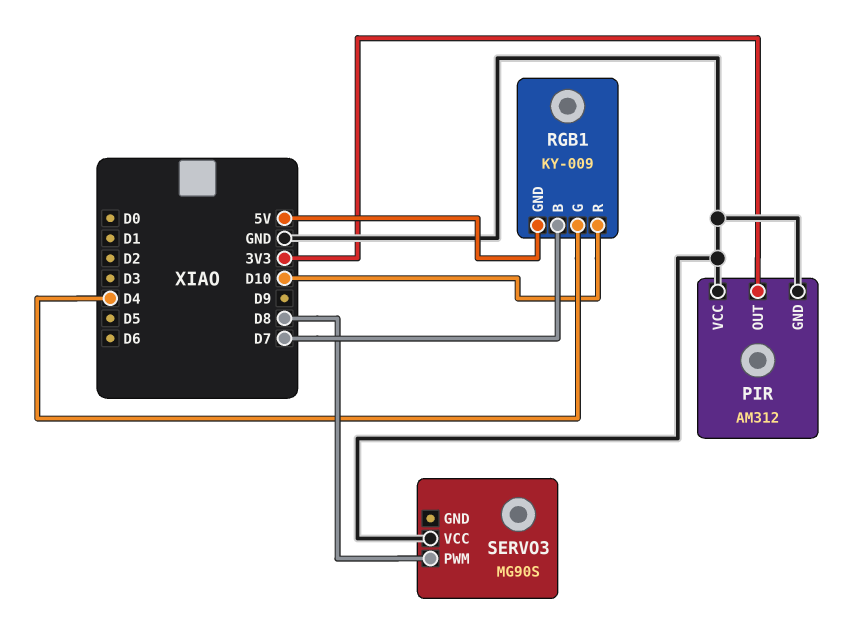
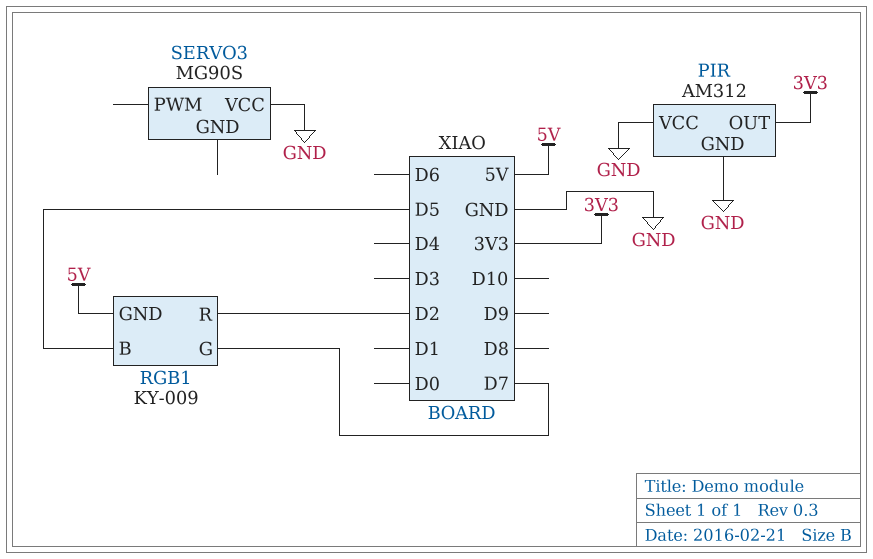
RGB1 pin B: D7 -> D5
RGB1 pin G: D4 -> D7
RGB1 pin R: D10 -> D2
SERVO3 pin PWM: D8 -> none

